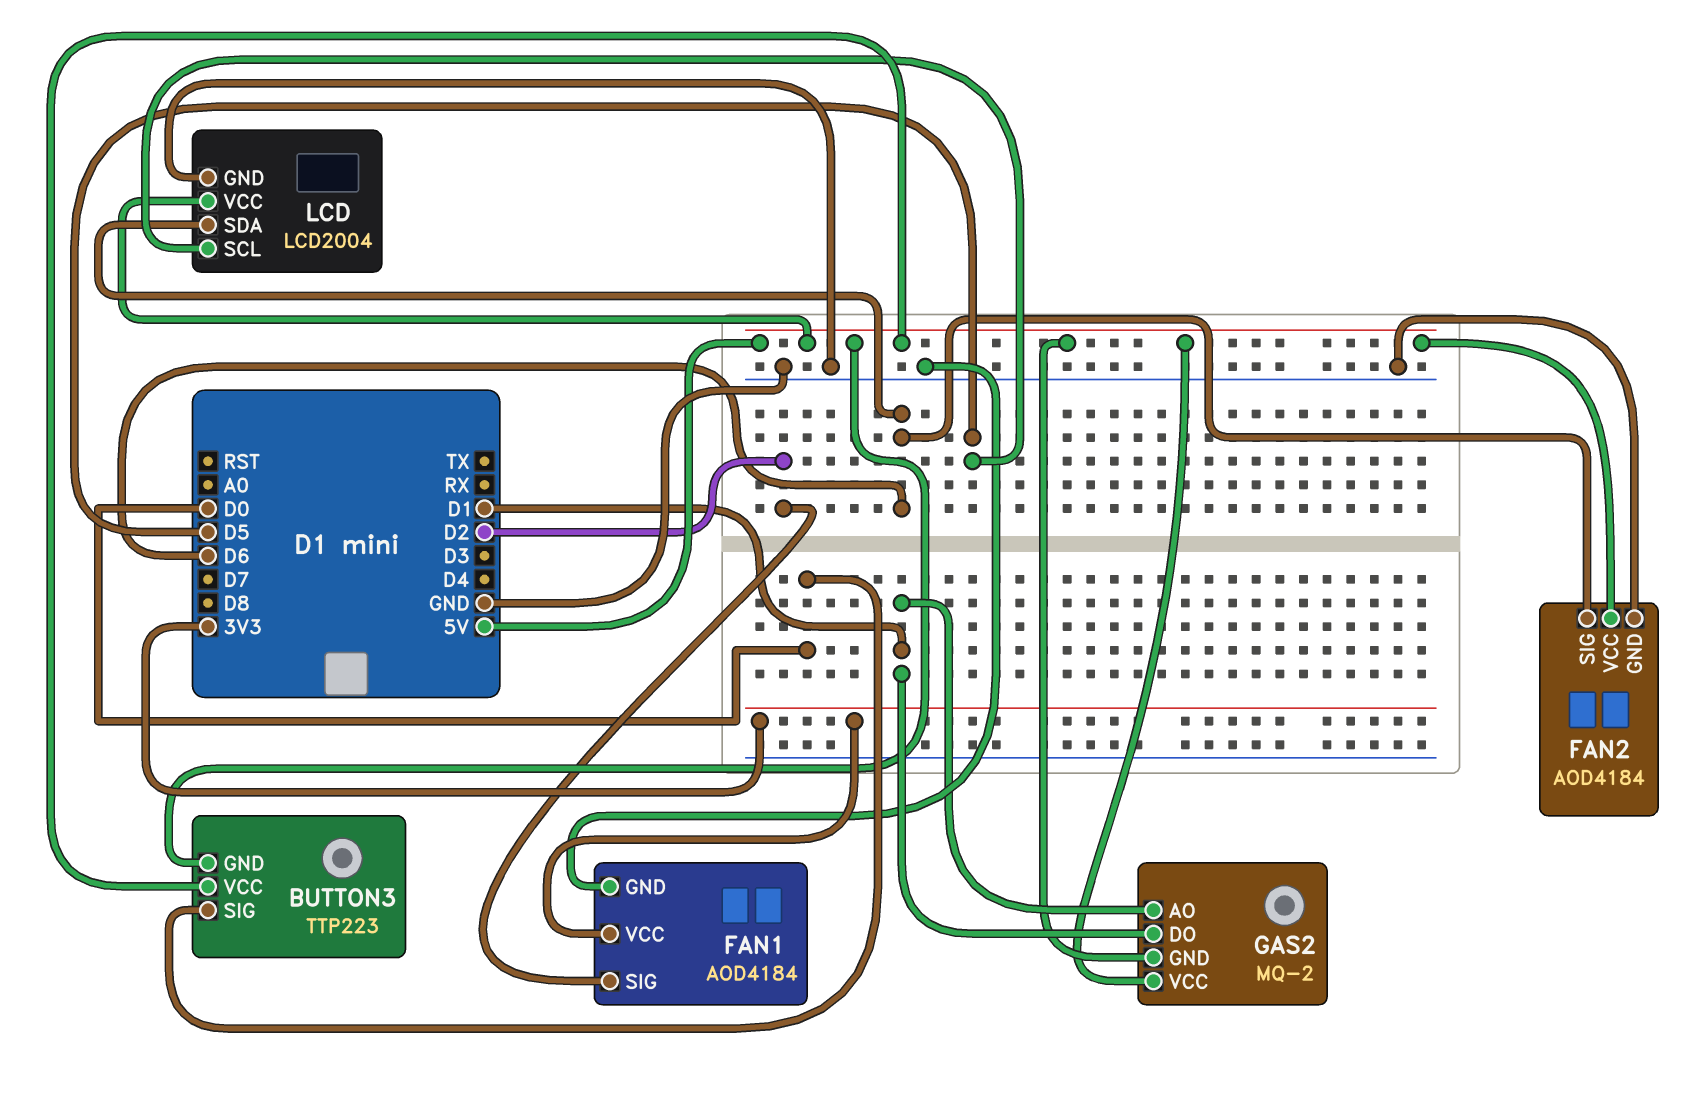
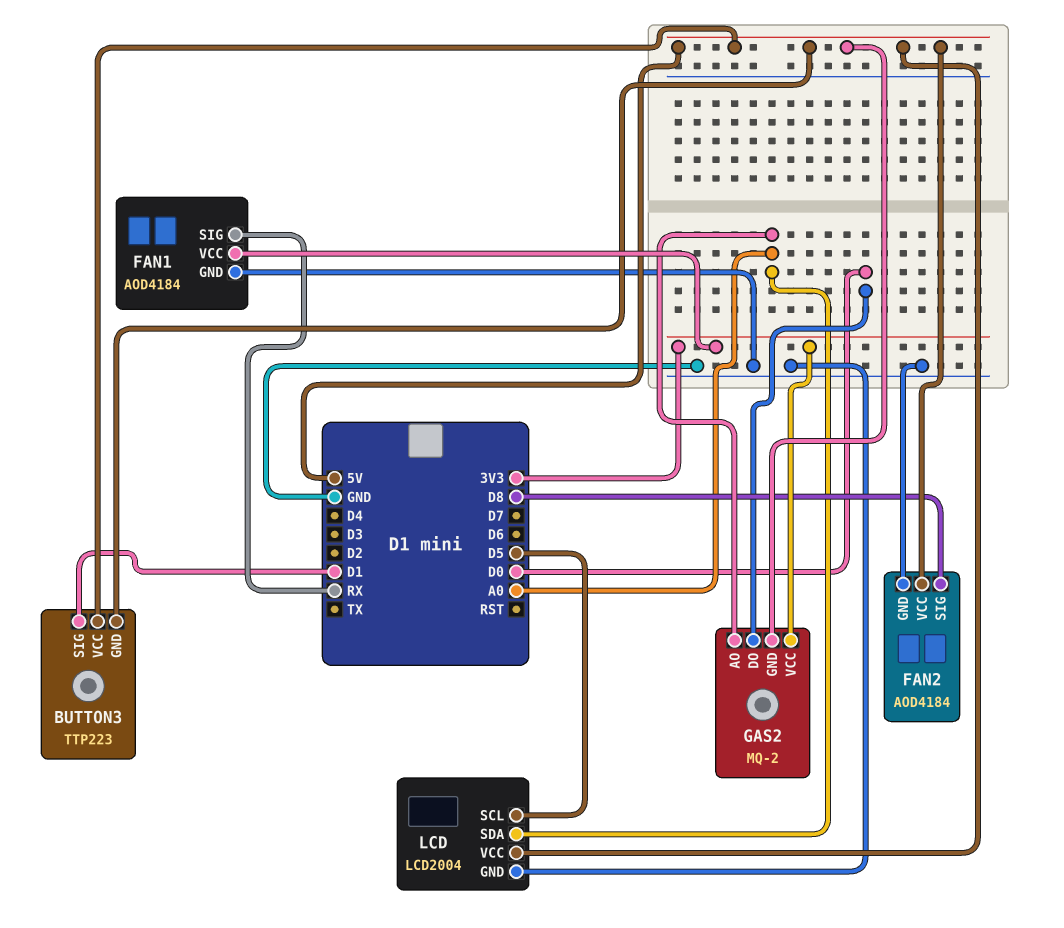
BUTTON3 pin SIG: D0 -> D1
FAN1 pin SIG: D2 -> RX
FAN2 pin SIG: D6 -> D8
GAS2 pin AO: D1 -> A0
GAS2 pin DO: D1 -> D0
GAS2 pin VCC: 5V -> 3V3
LCD pin SDA: D6 -> A0

